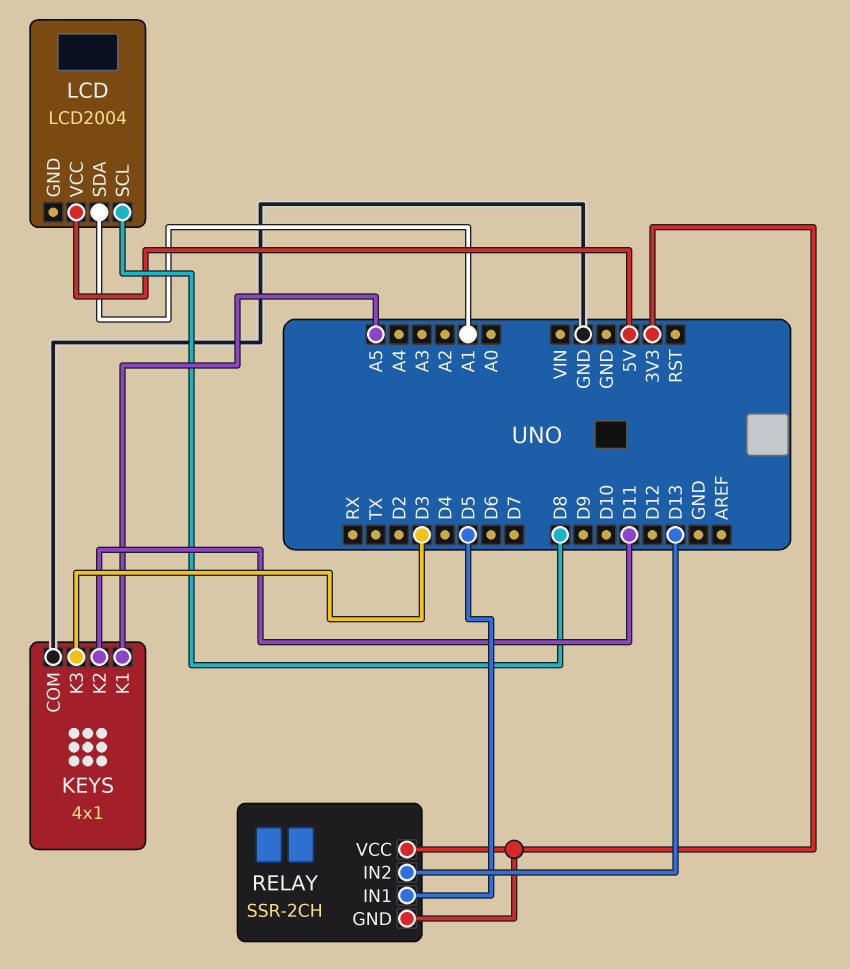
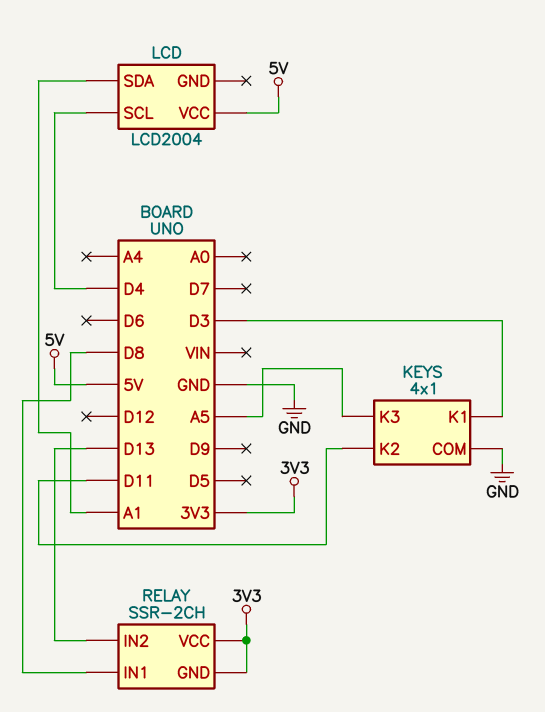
KEYS pin K1: A5 -> D3
KEYS pin K3: D3 -> A5
LCD pin SCL: D8 -> D4
RELAY pin IN1: D5 -> D8

